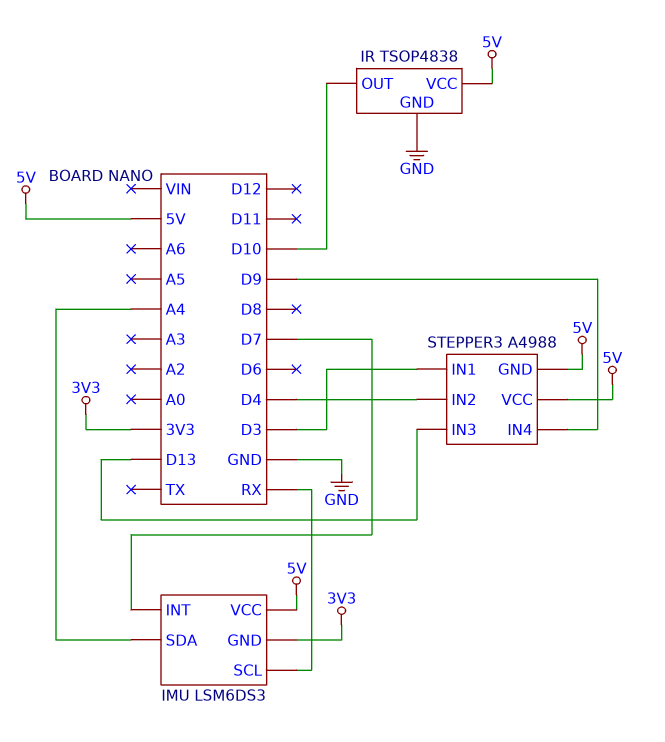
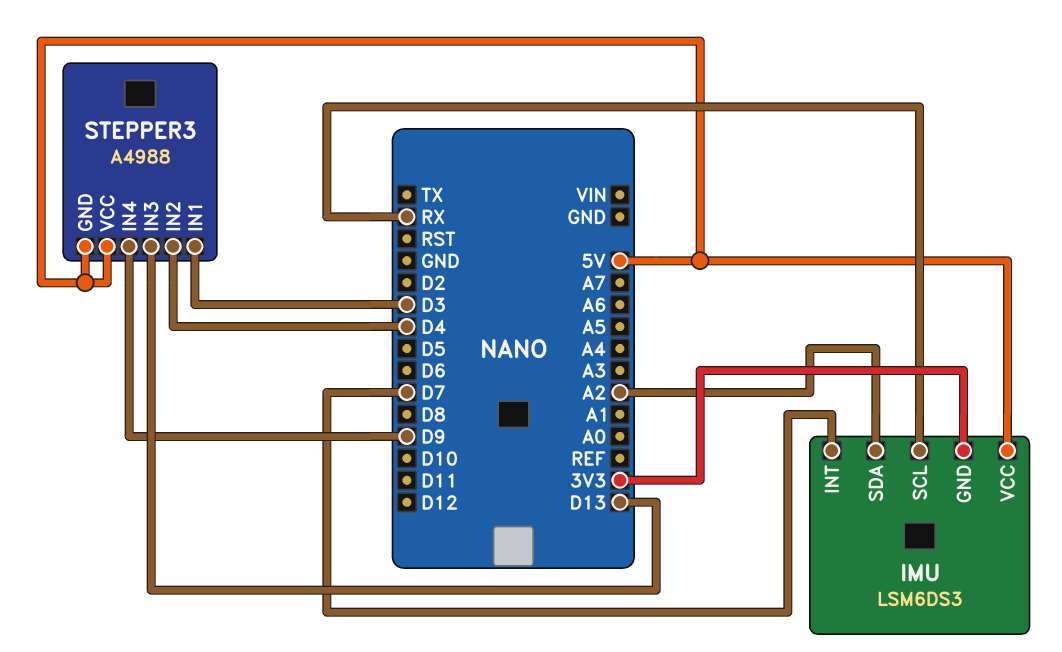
IMU pin SDA: A4 -> A2
IR: TSOP4838 -> none
IR pin GND: GND -> none
IR pin OUT: D10 -> none
IR pin VCC: 5V -> none

